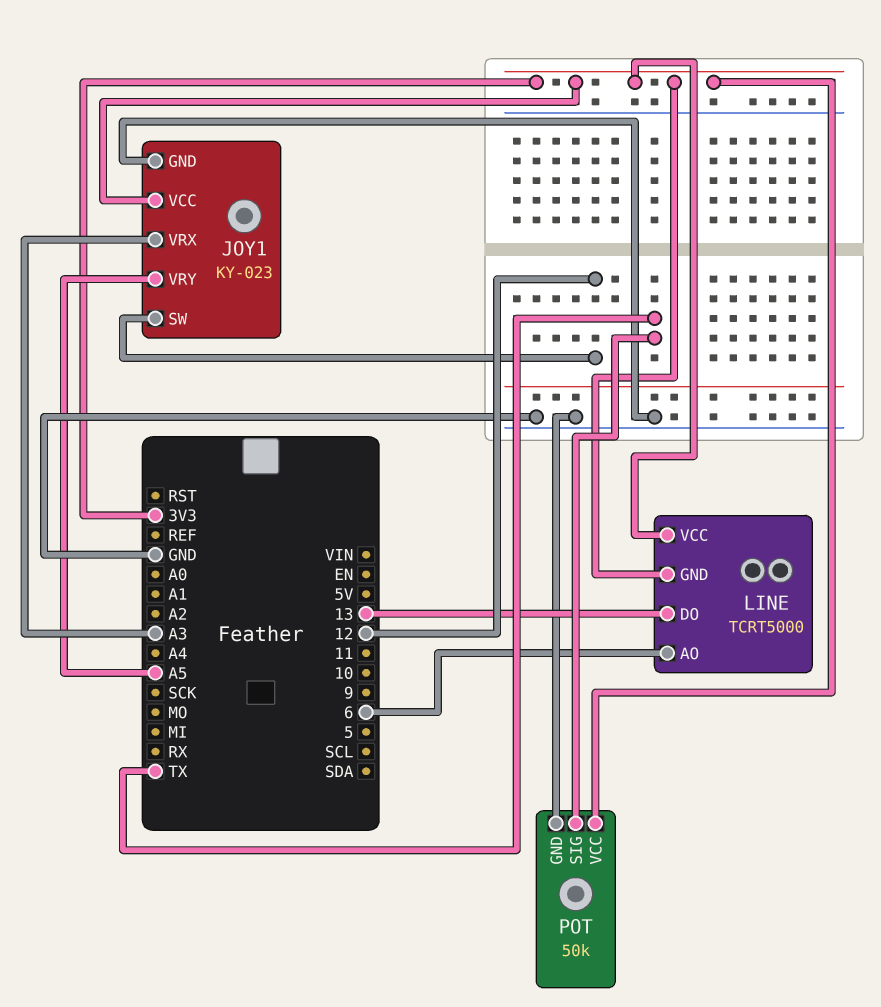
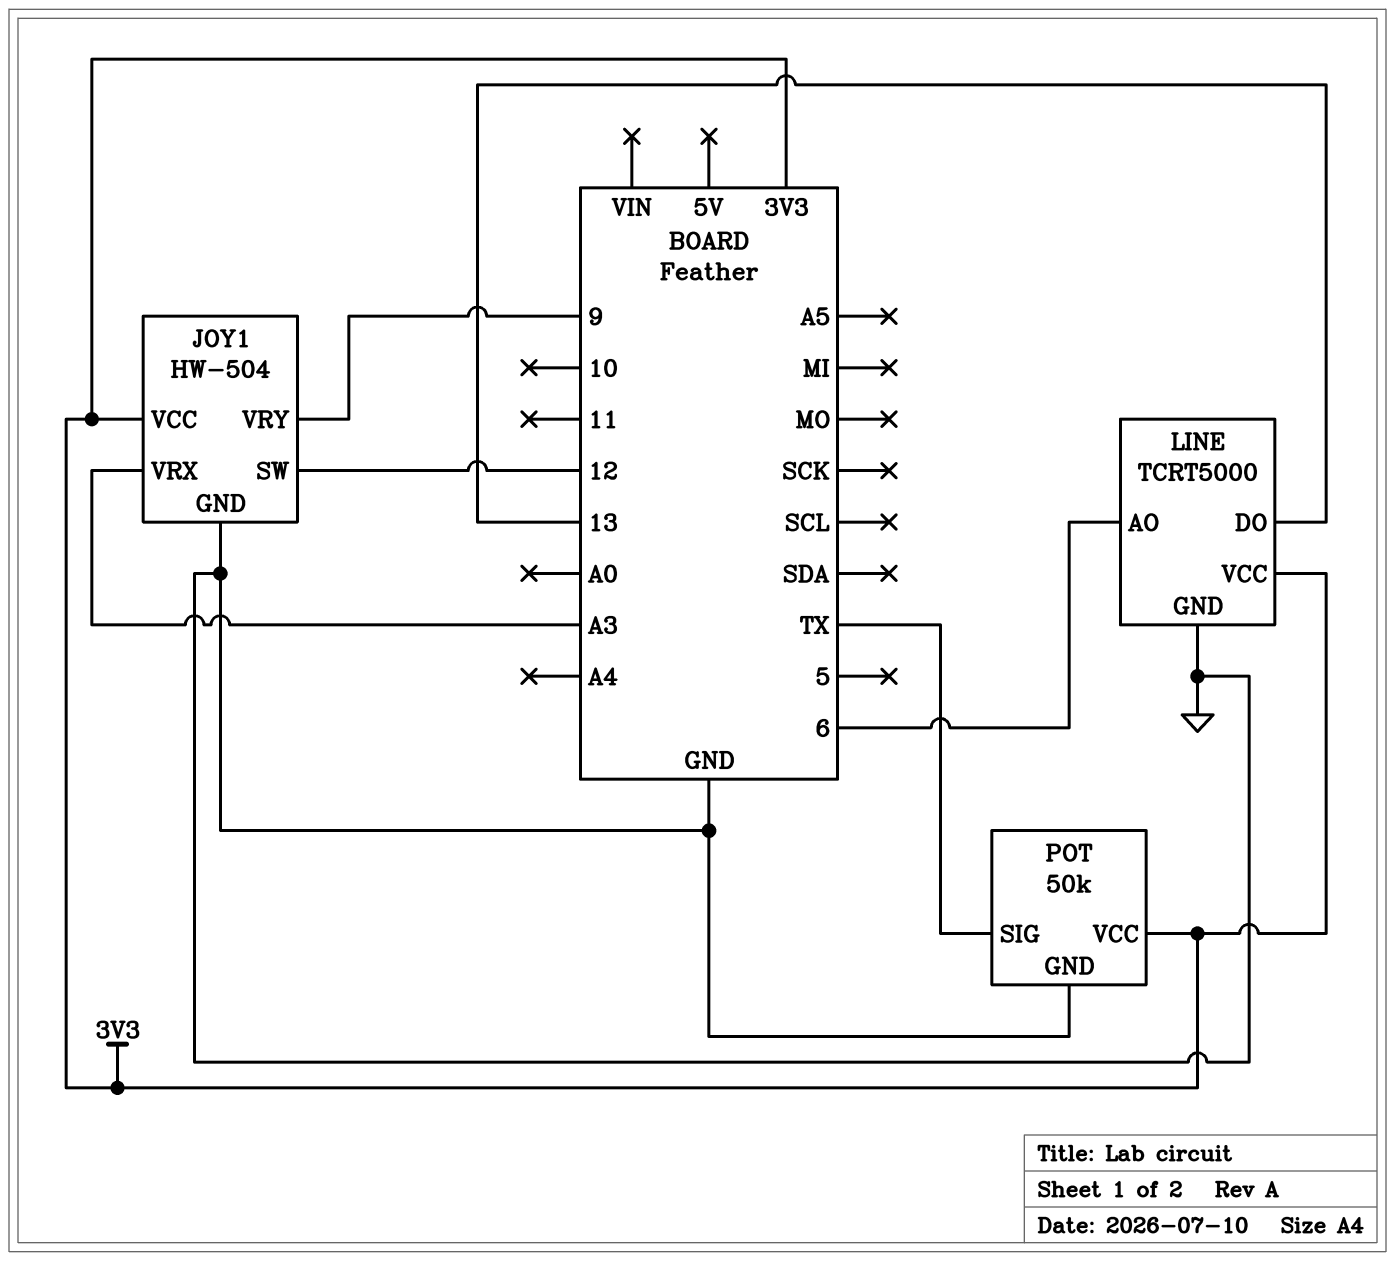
JOY1: KY-023 -> HW-504
JOY1 pin VRY: A5 -> 9
LINE pin GND: 3V3 -> GND

